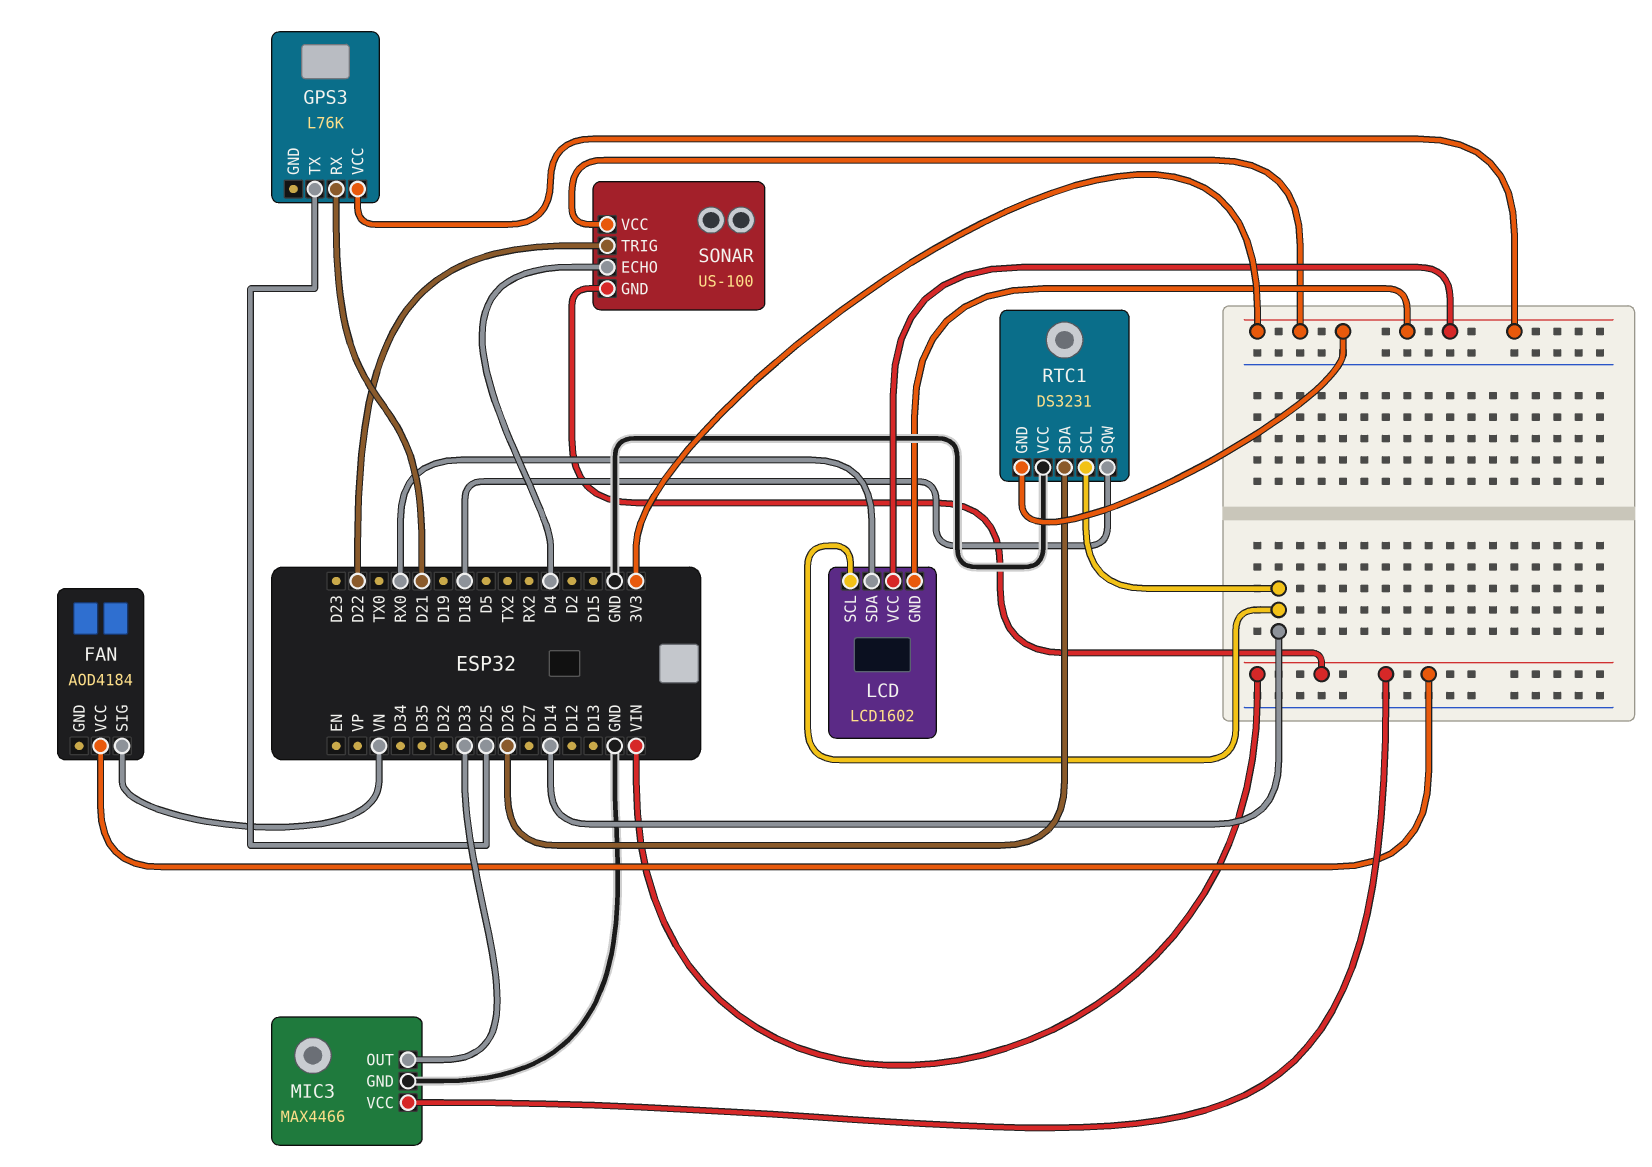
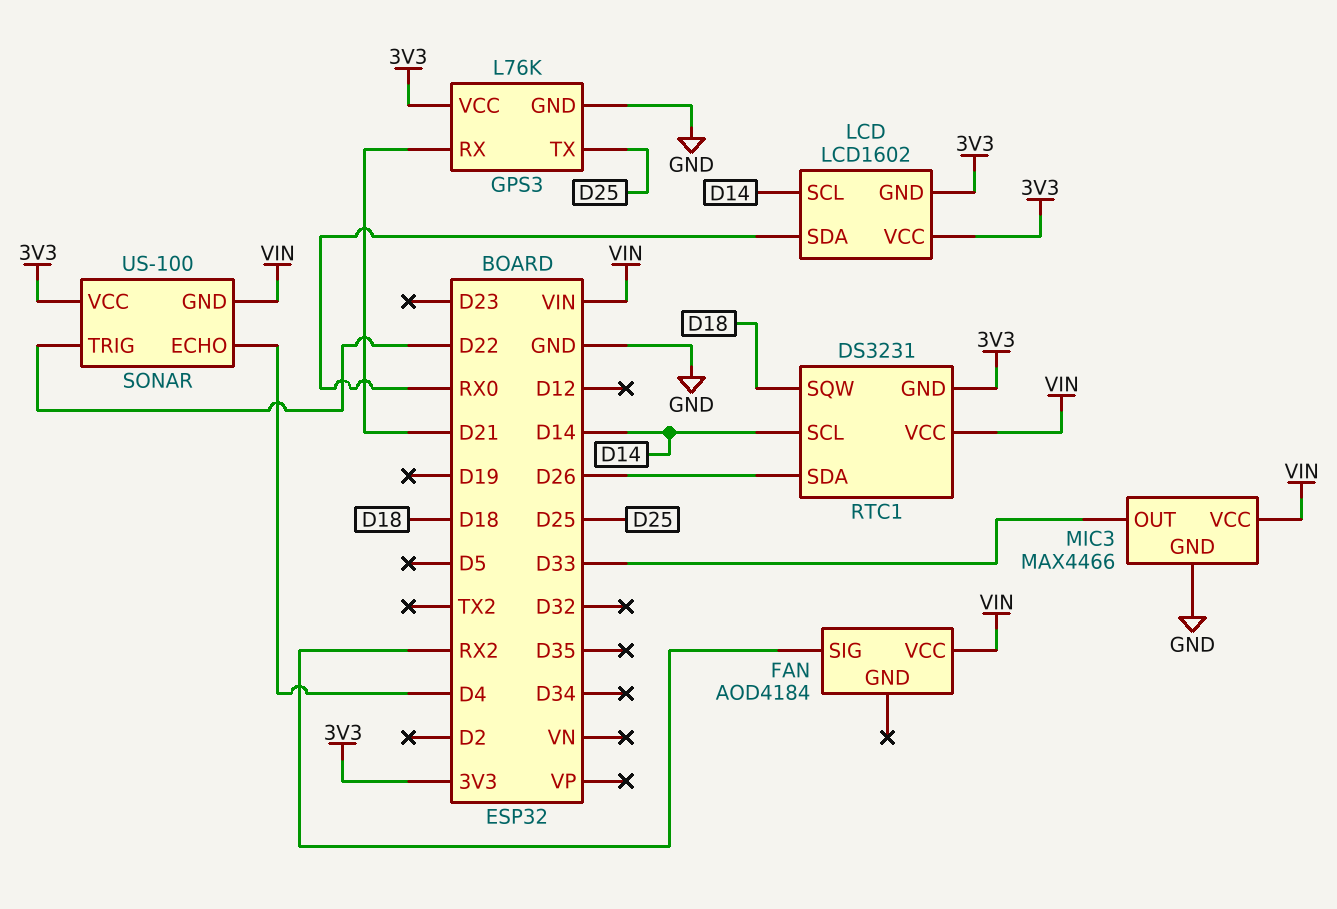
FAN pin SIG: VN -> RX2
GPS3 pin GND: none -> GND
RTC1 pin VCC: GND -> VIN

